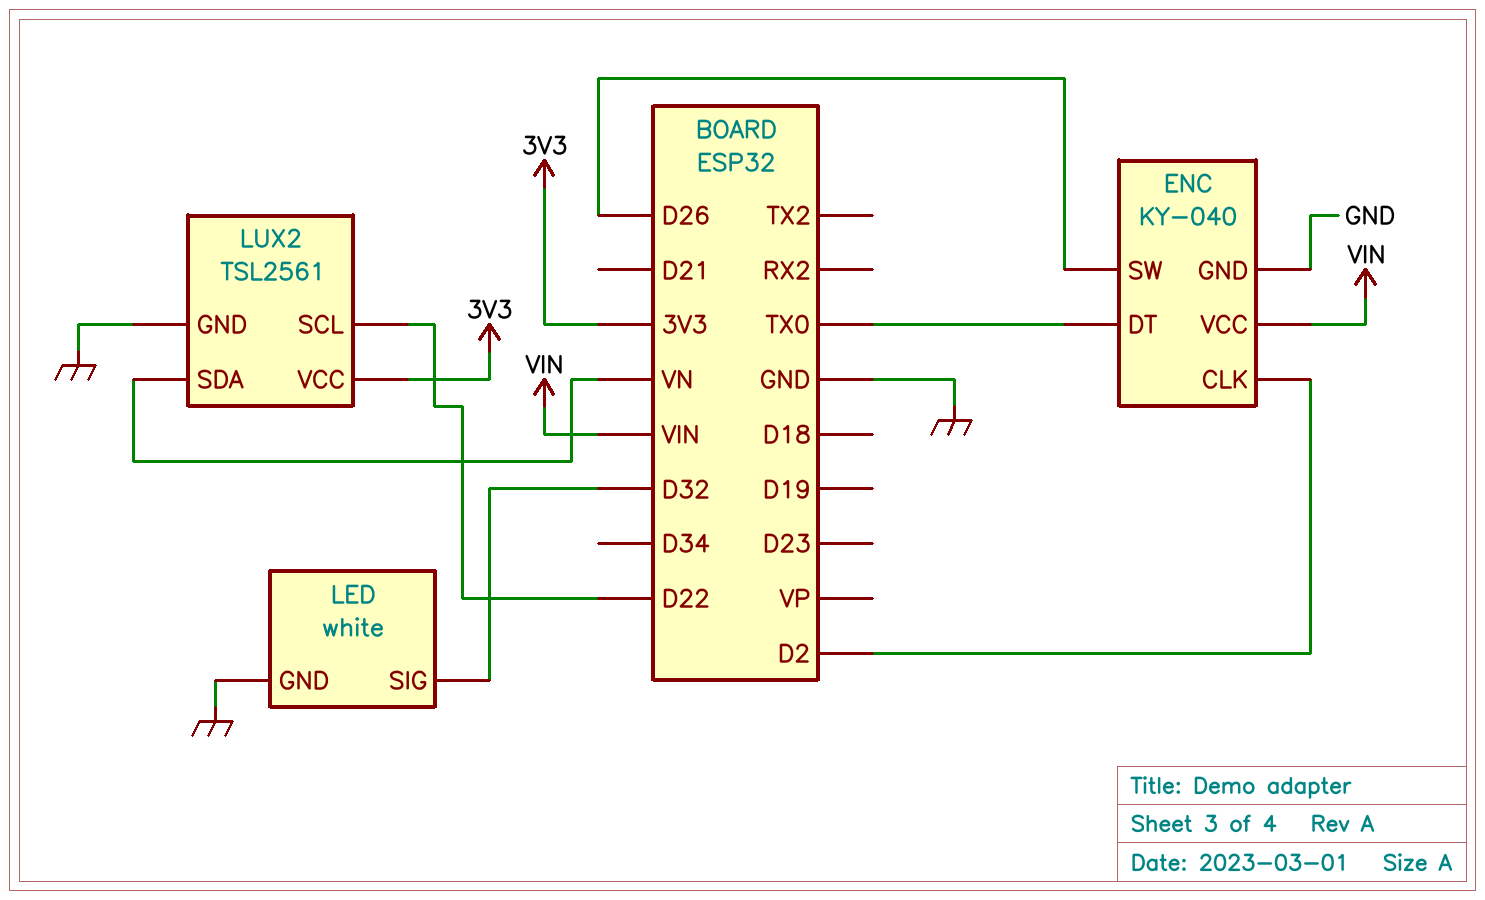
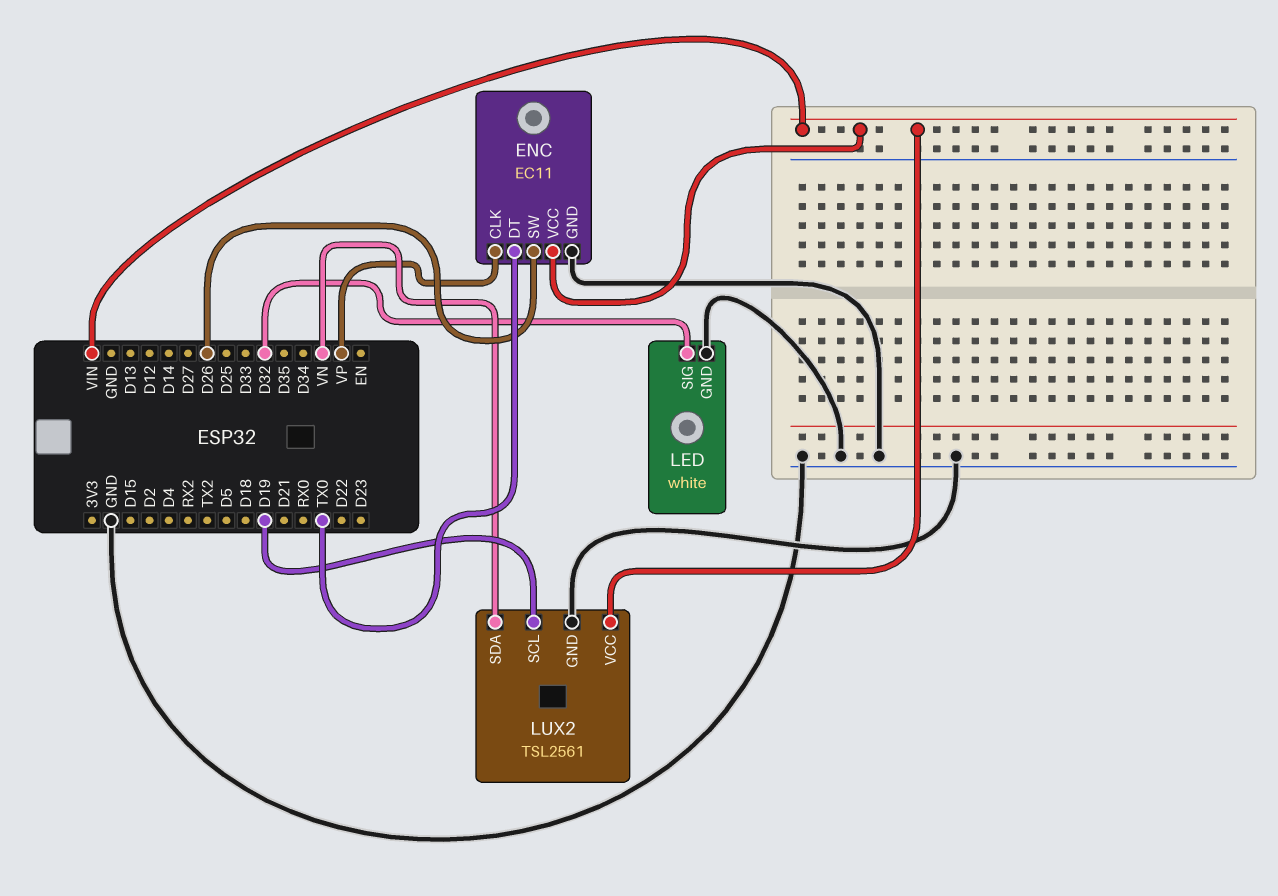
ENC: KY-040 -> EC11
ENC pin CLK: D2 -> VP
LUX2 pin SCL: D22 -> D19
LUX2 pin VCC: 3V3 -> VIN

